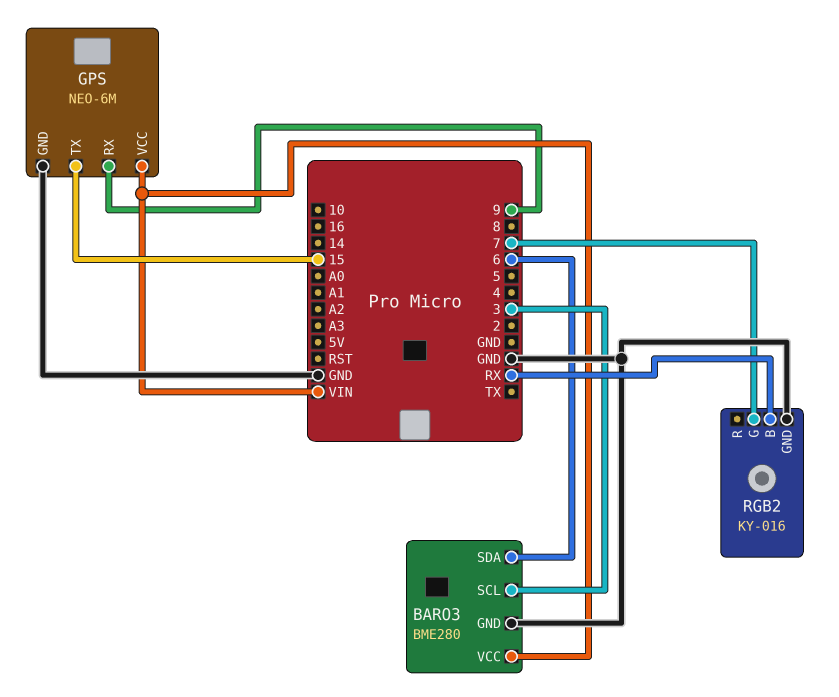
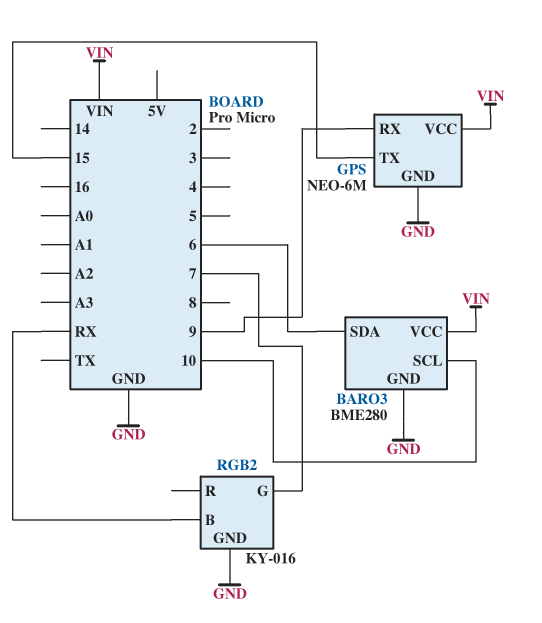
BARO3 pin SCL: 3 -> 10

